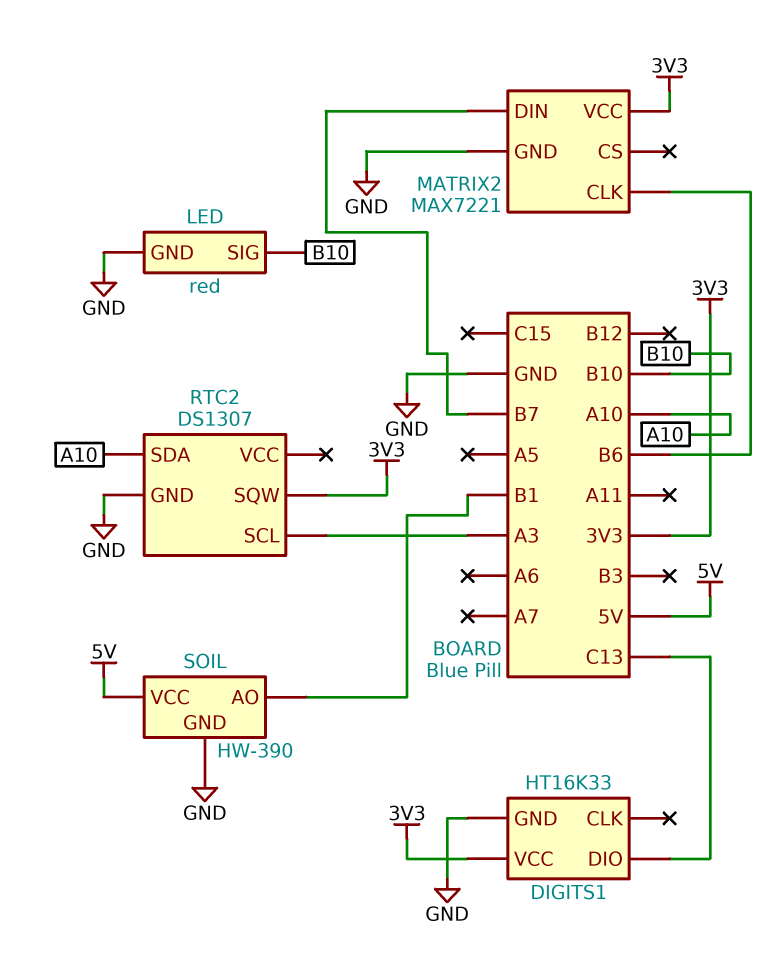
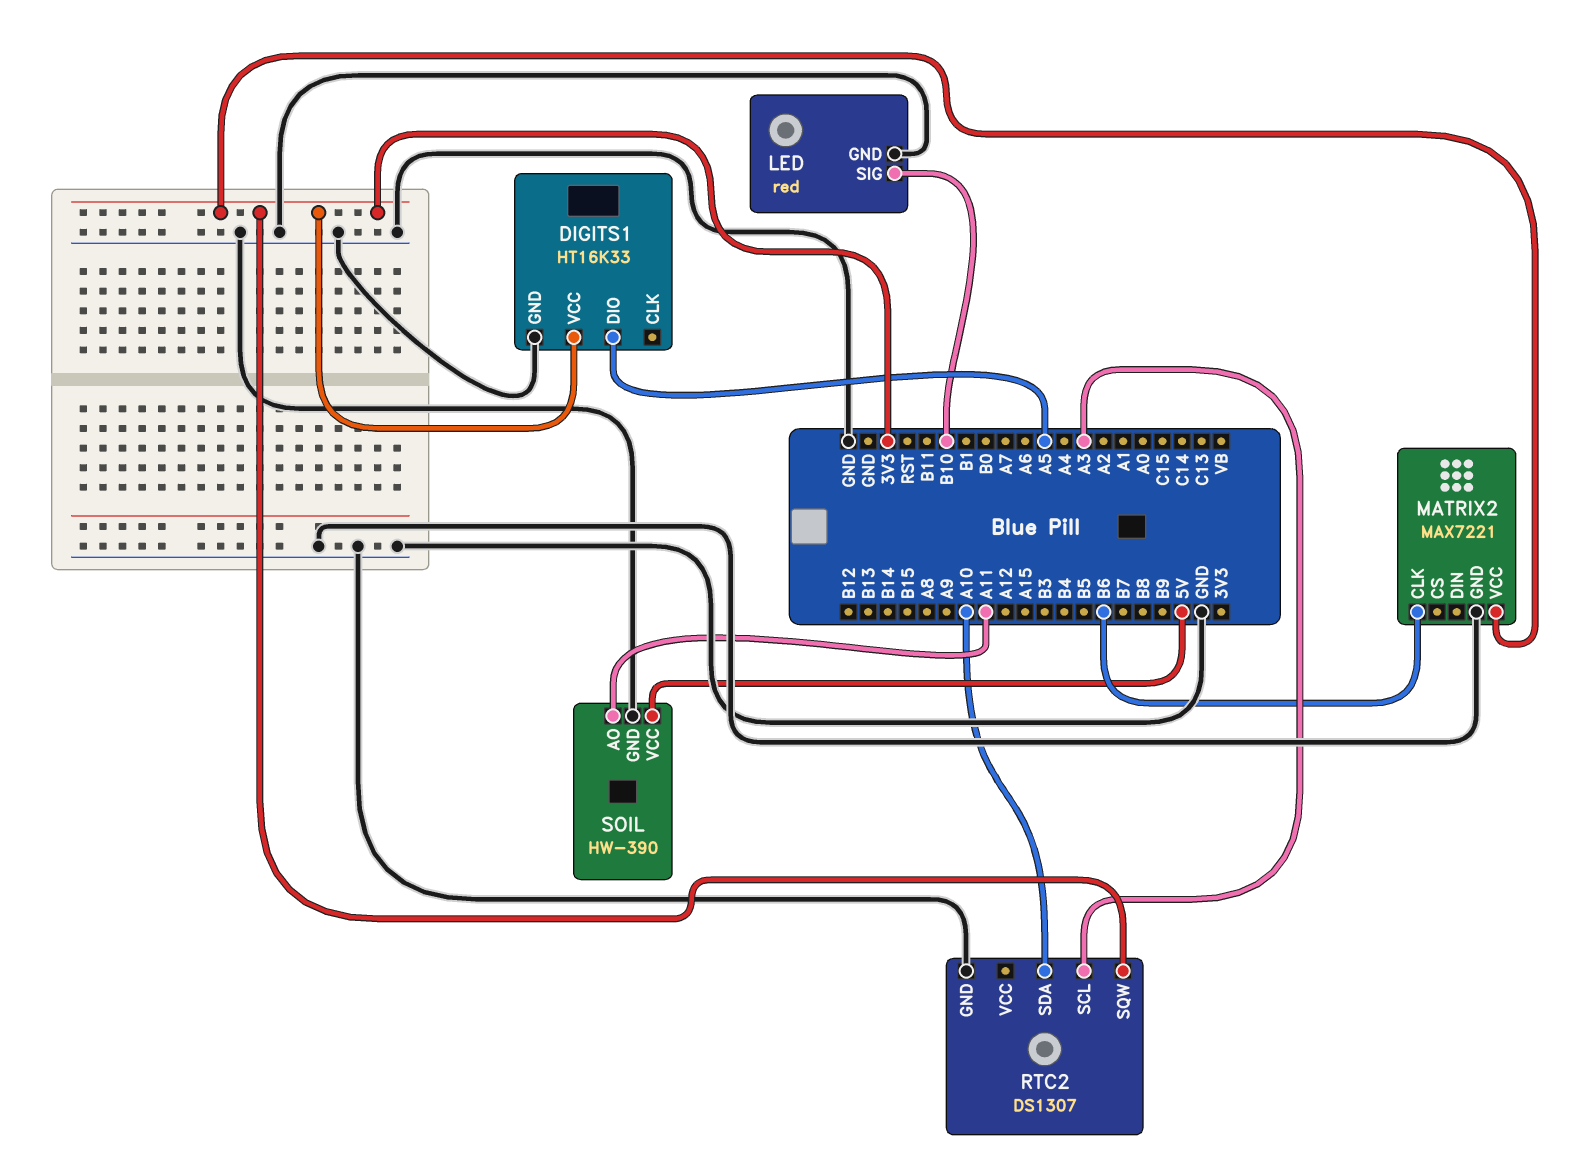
DIGITS1 pin DIO: C13 -> A5
MATRIX2 pin DIN: B7 -> none
SOIL pin AO: B1 -> A11

